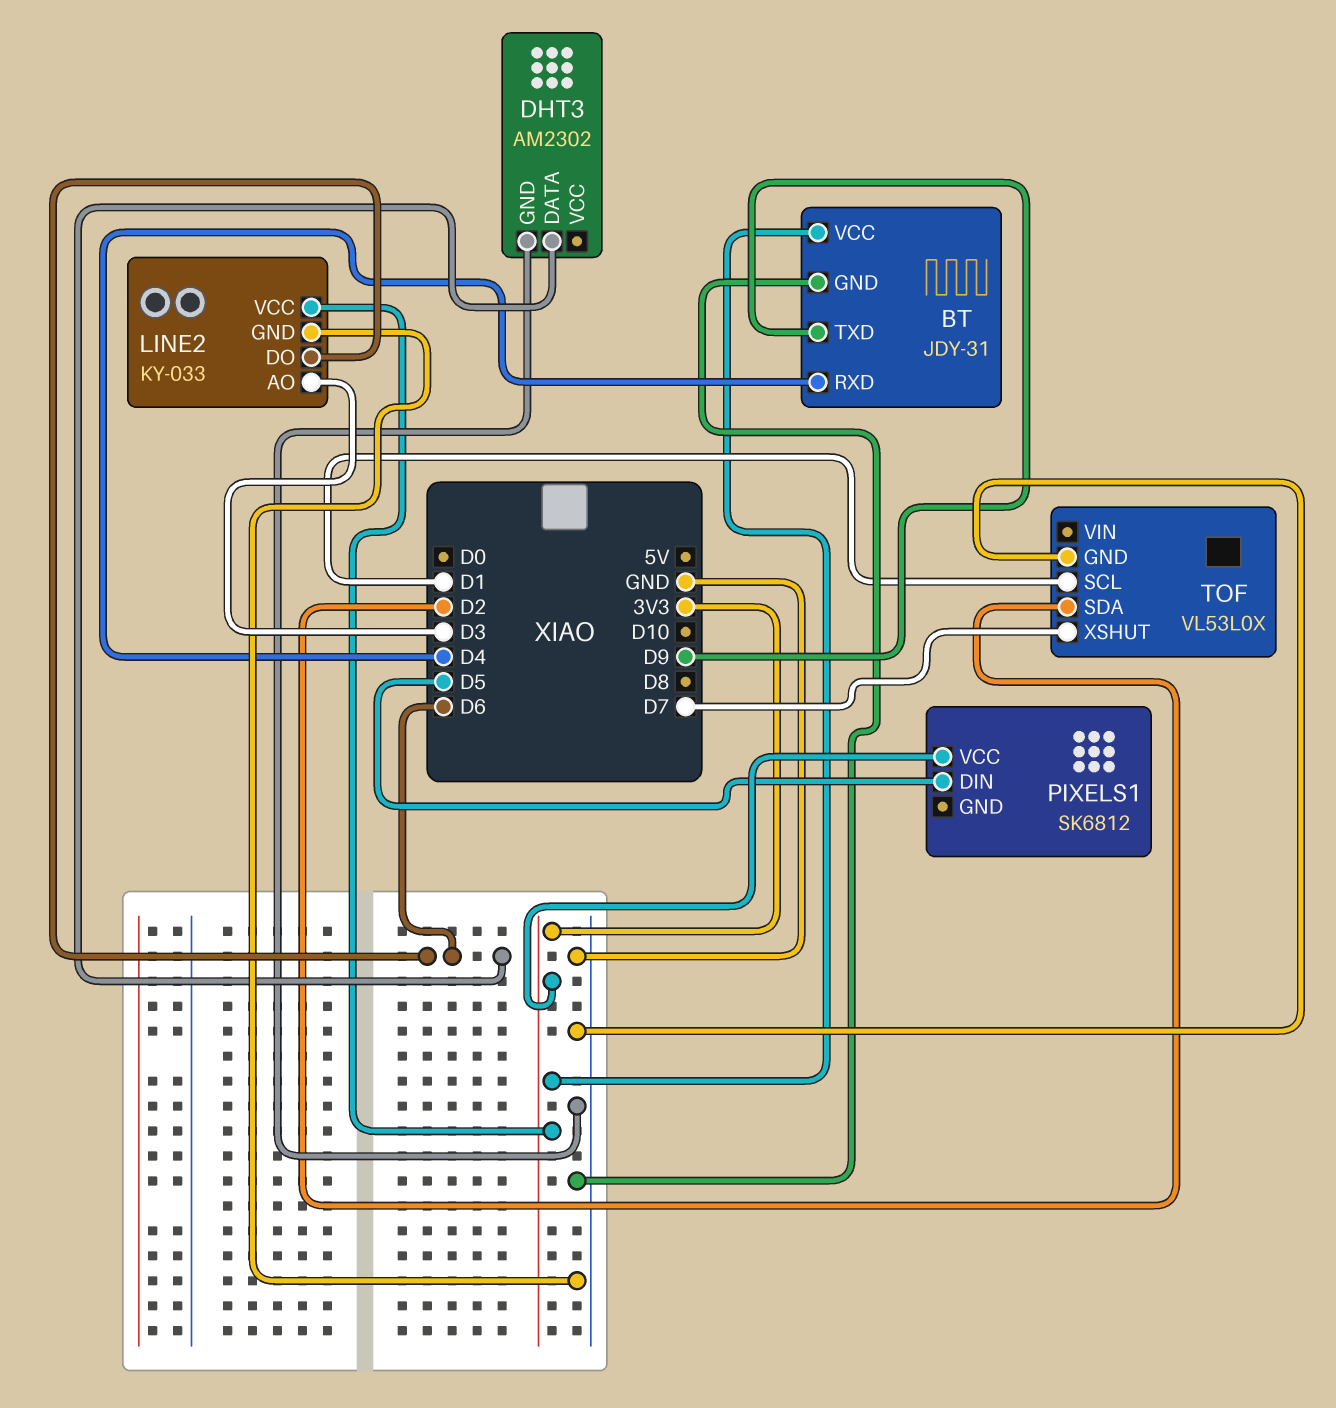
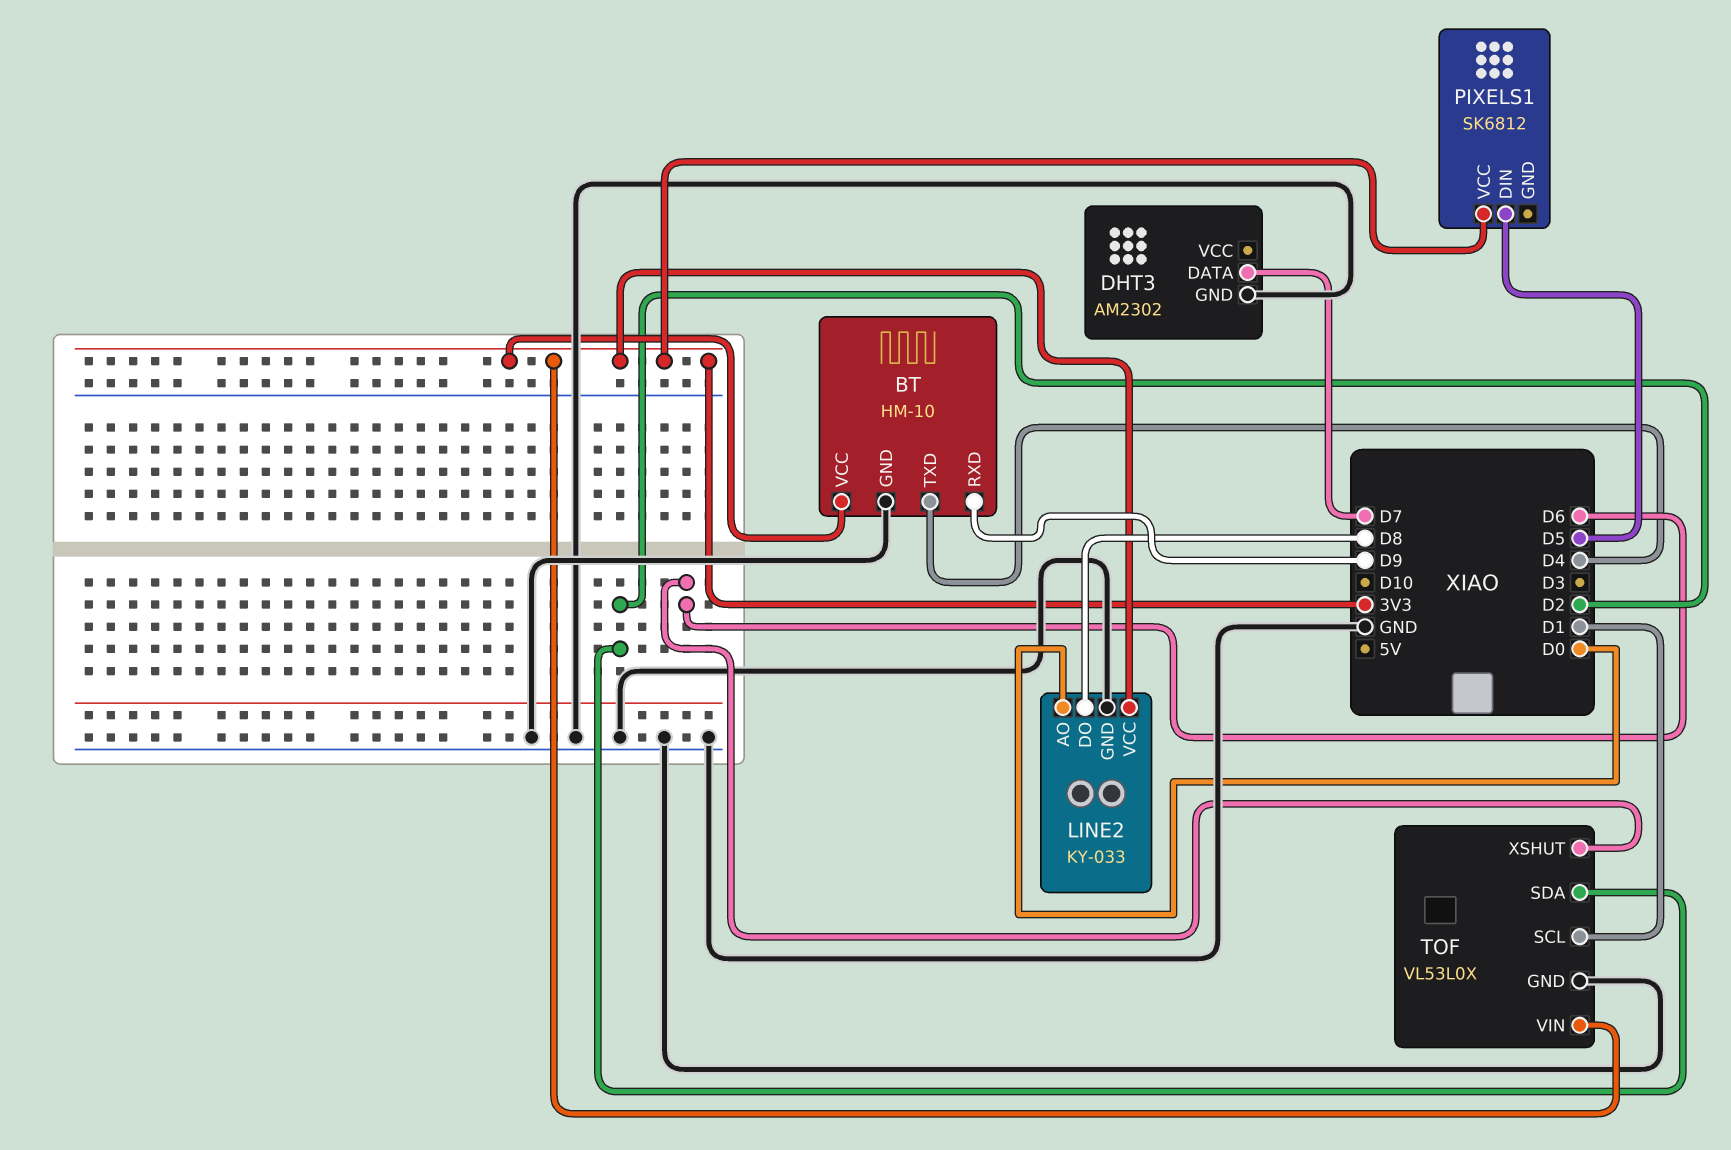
BT: JDY-31 -> HM-10
BT pin RXD: D4 -> D9
BT pin TXD: D9 -> D4
DHT3 pin DATA: D6 -> D7
LINE2 pin AO: D3 -> D0
LINE2 pin DO: D6 -> D8
TOF pin VIN: none -> 3V3
TOF pin XSHUT: D7 -> D6

